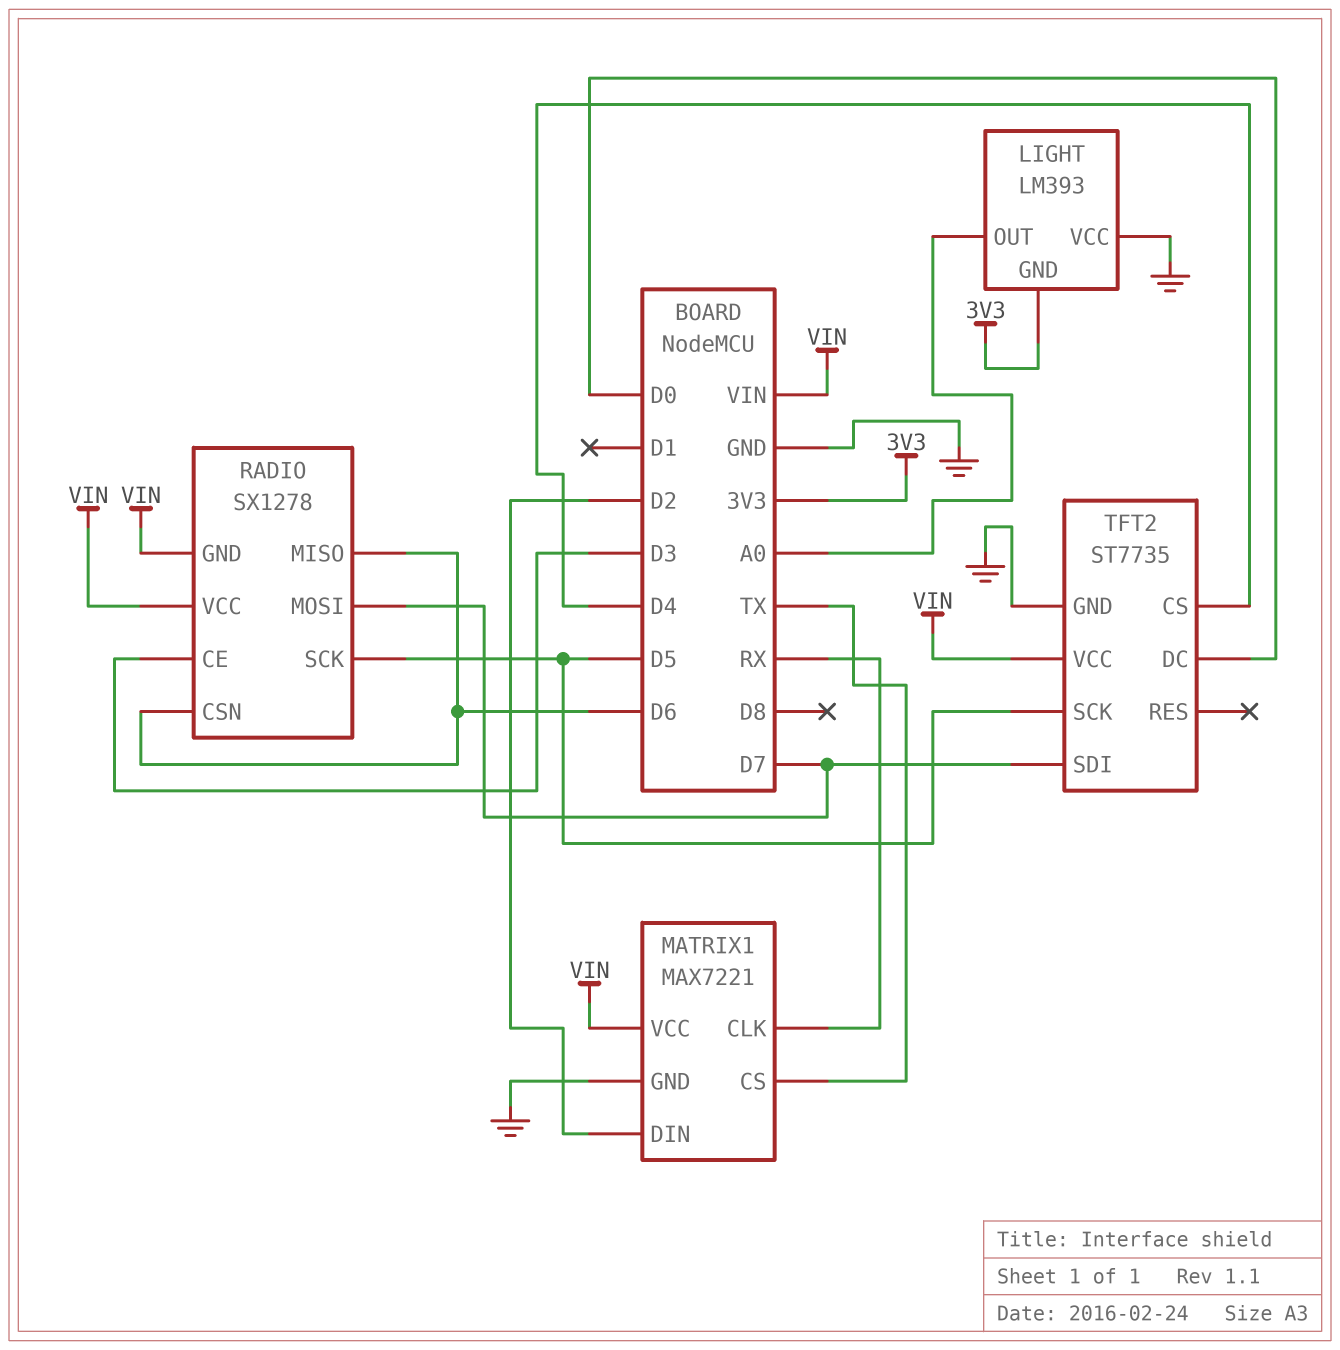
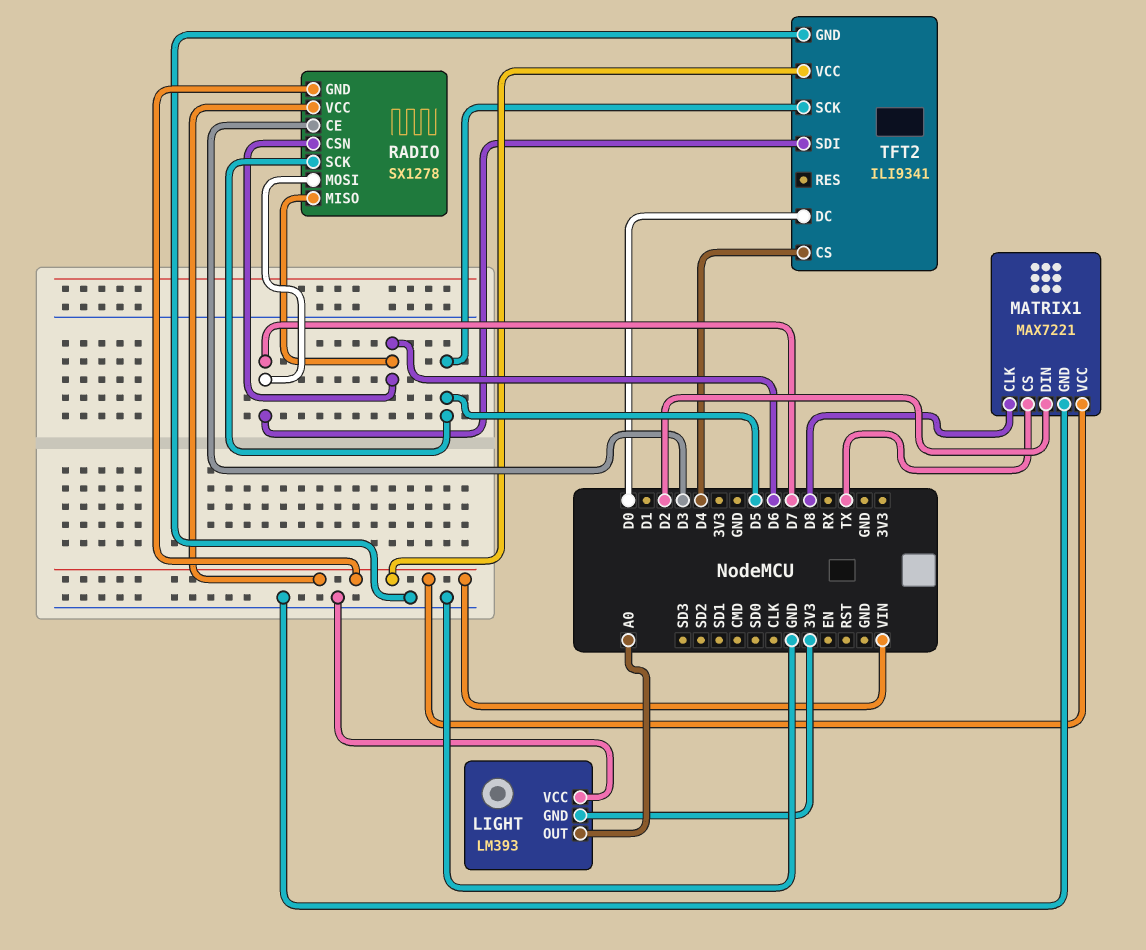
MATRIX1 pin CLK: RX -> D8
TFT2: ST7735 -> ILI9341

